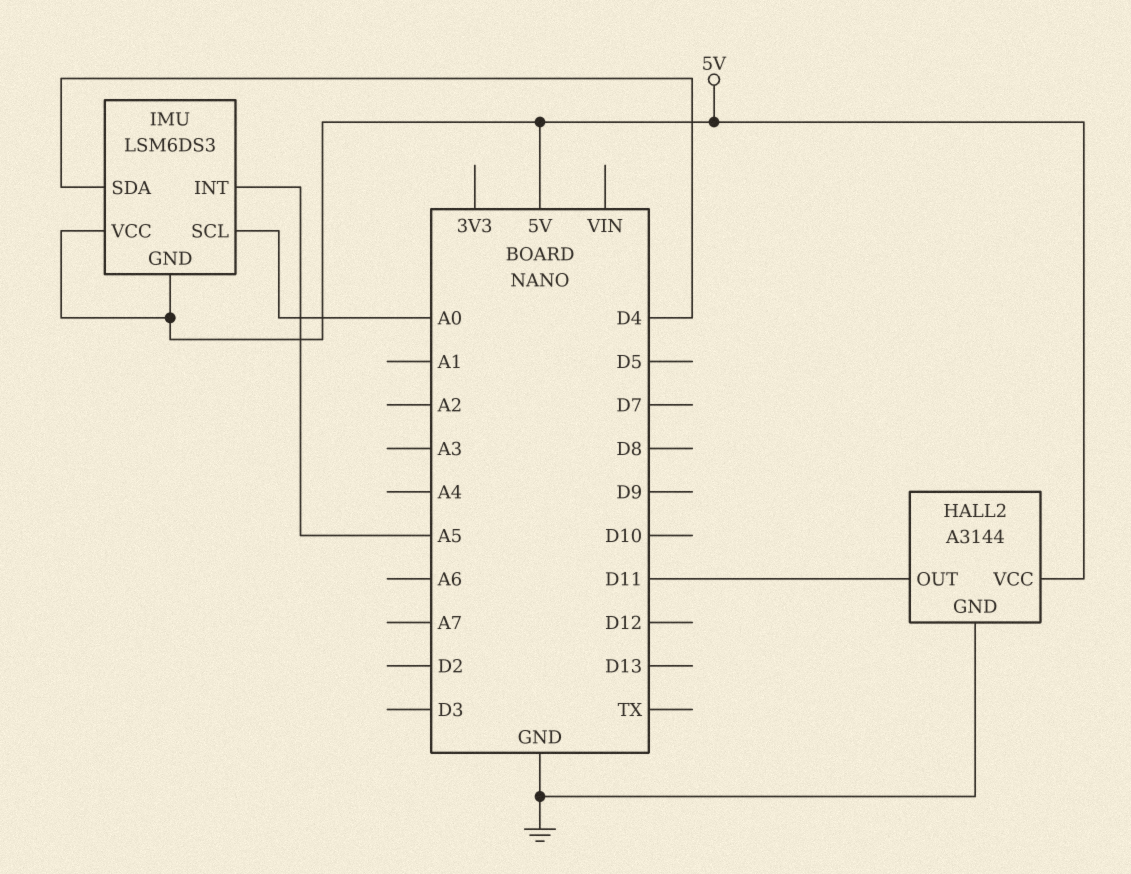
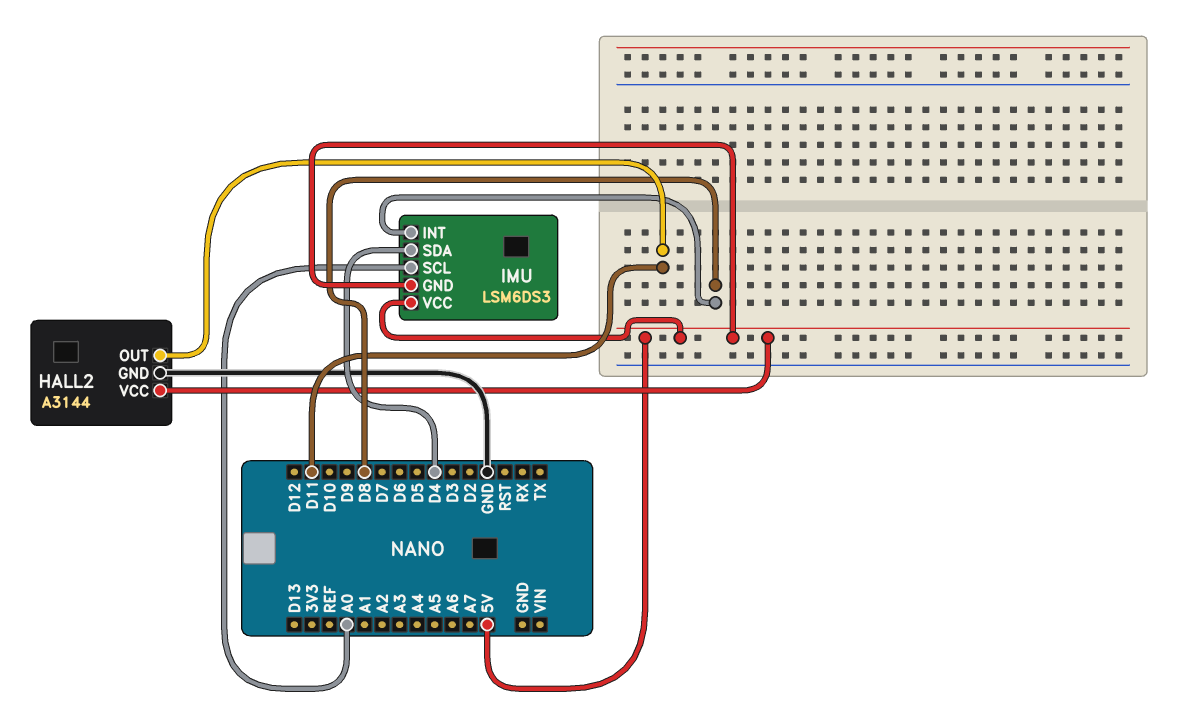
IMU pin INT: A5 -> D8

